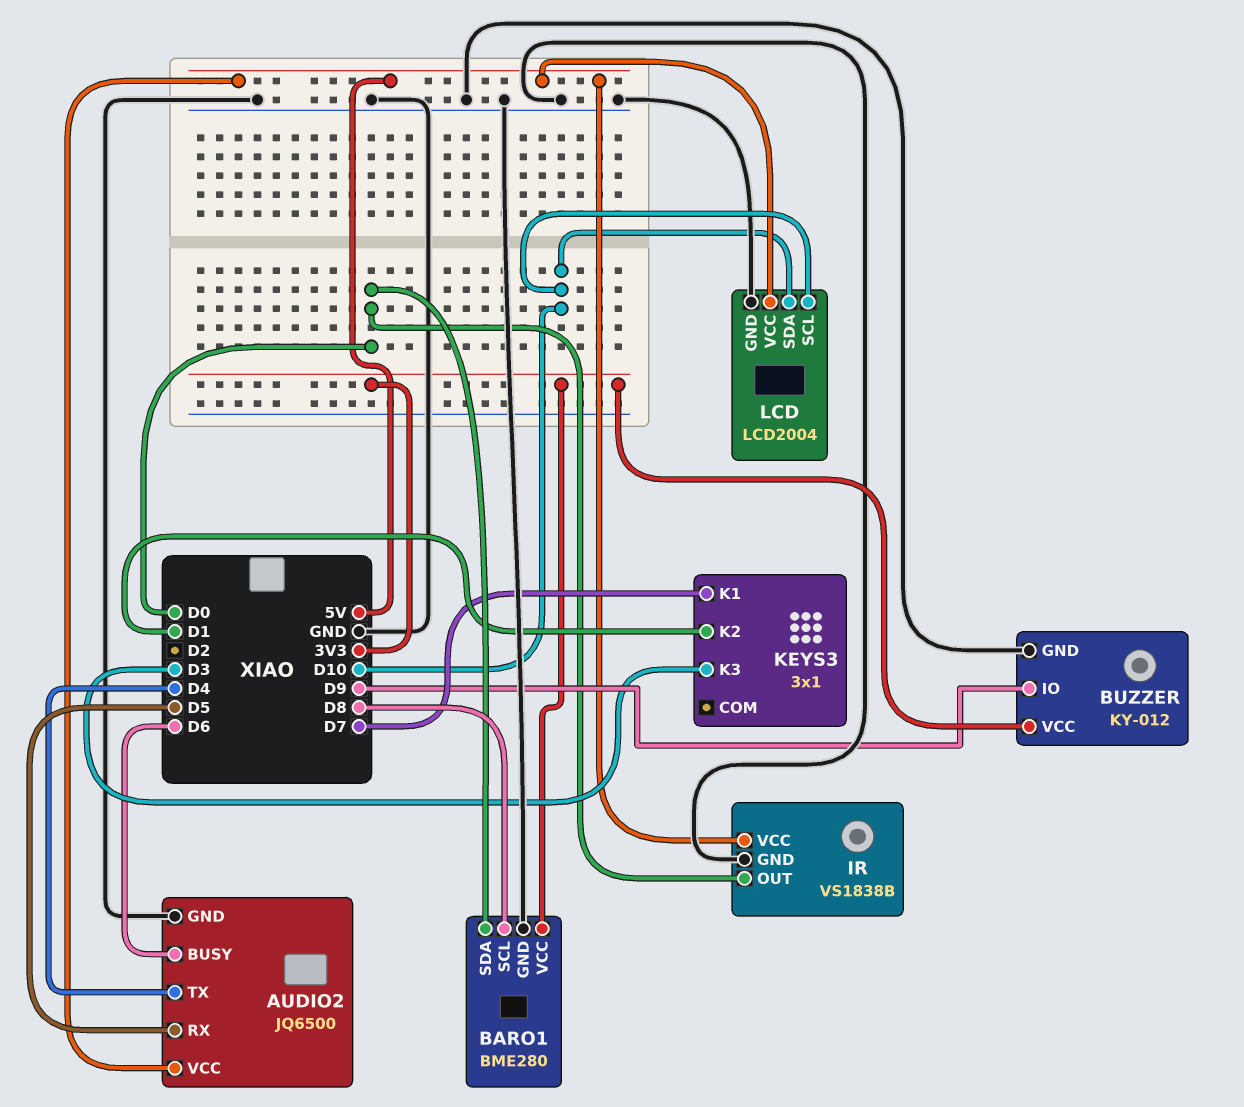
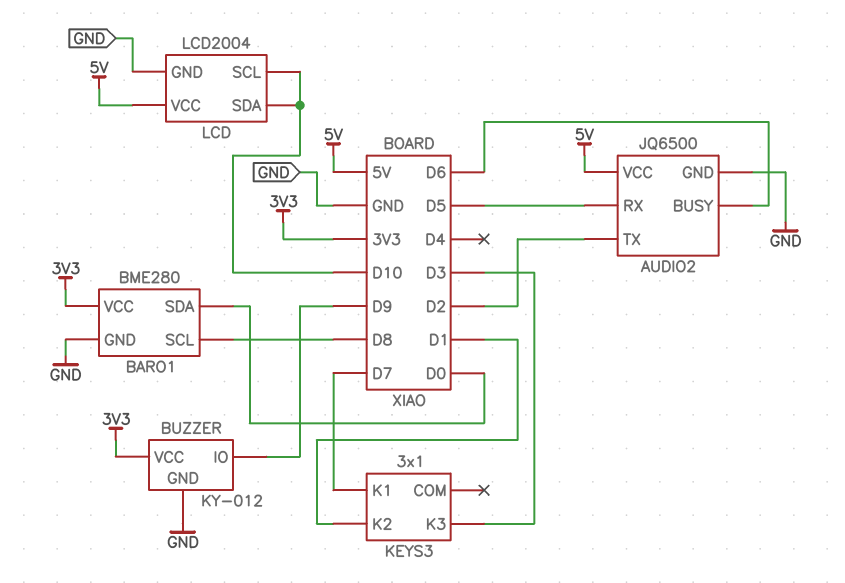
AUDIO2 pin TX: D4 -> D2
IR: VS1838B -> none
IR pin GND: GND -> none
IR pin OUT: D0 -> none
IR pin VCC: 5V -> none

